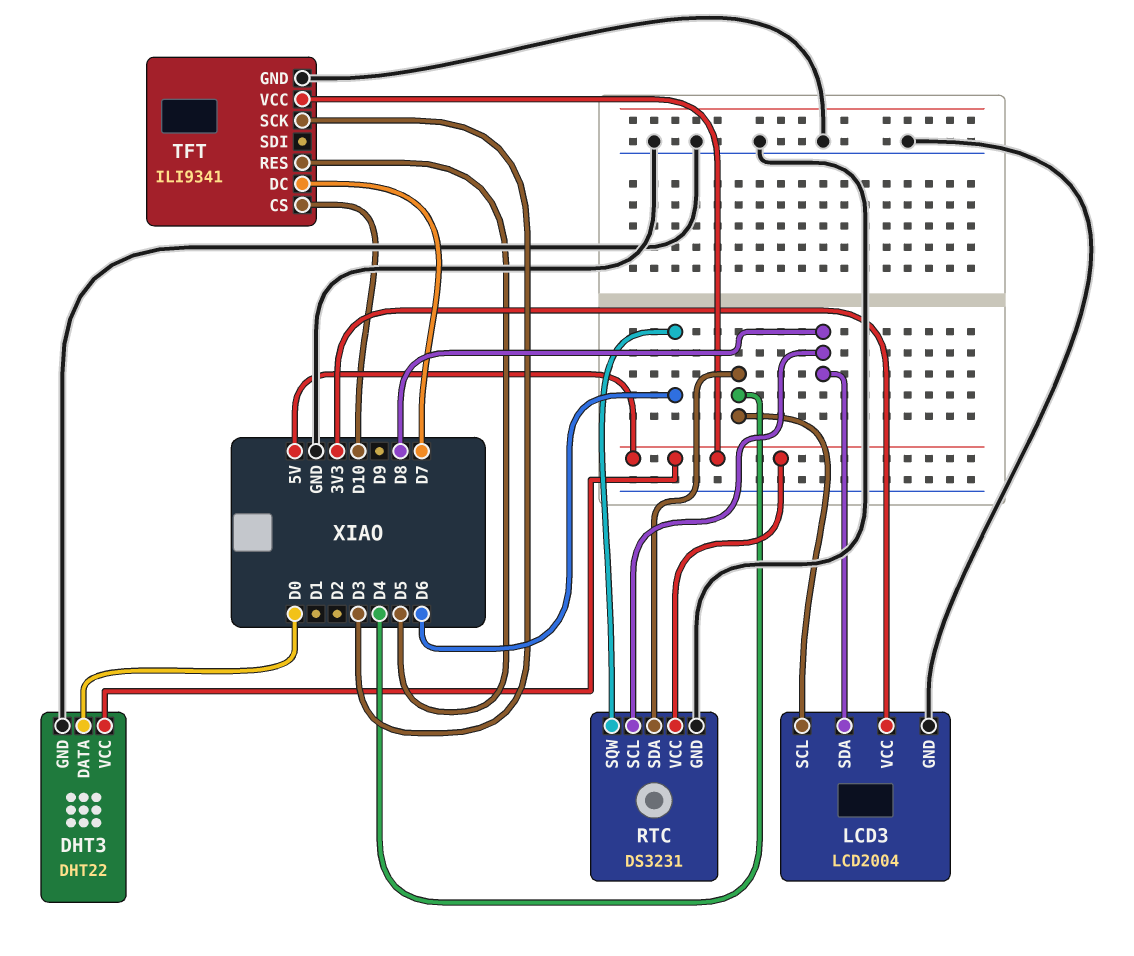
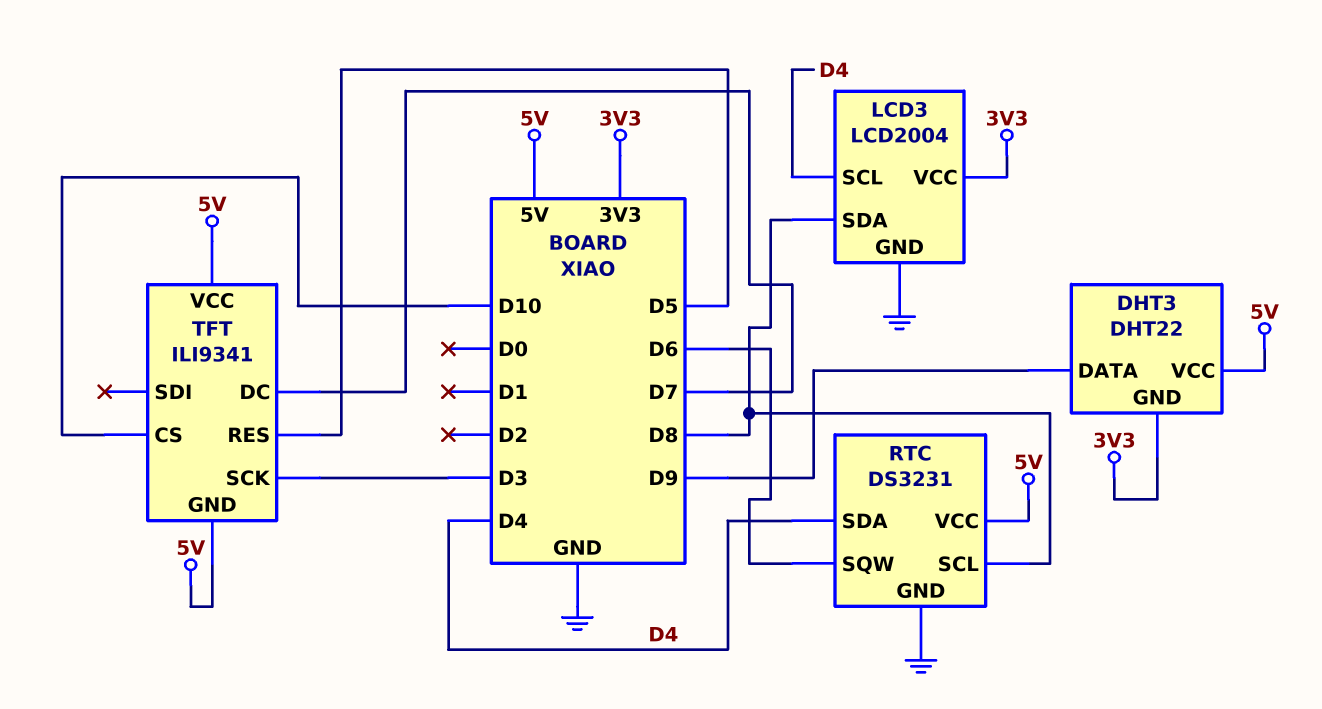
DHT3 pin DATA: D0 -> D9
DHT3 pin GND: GND -> 3V3
TFT pin GND: GND -> 5V

